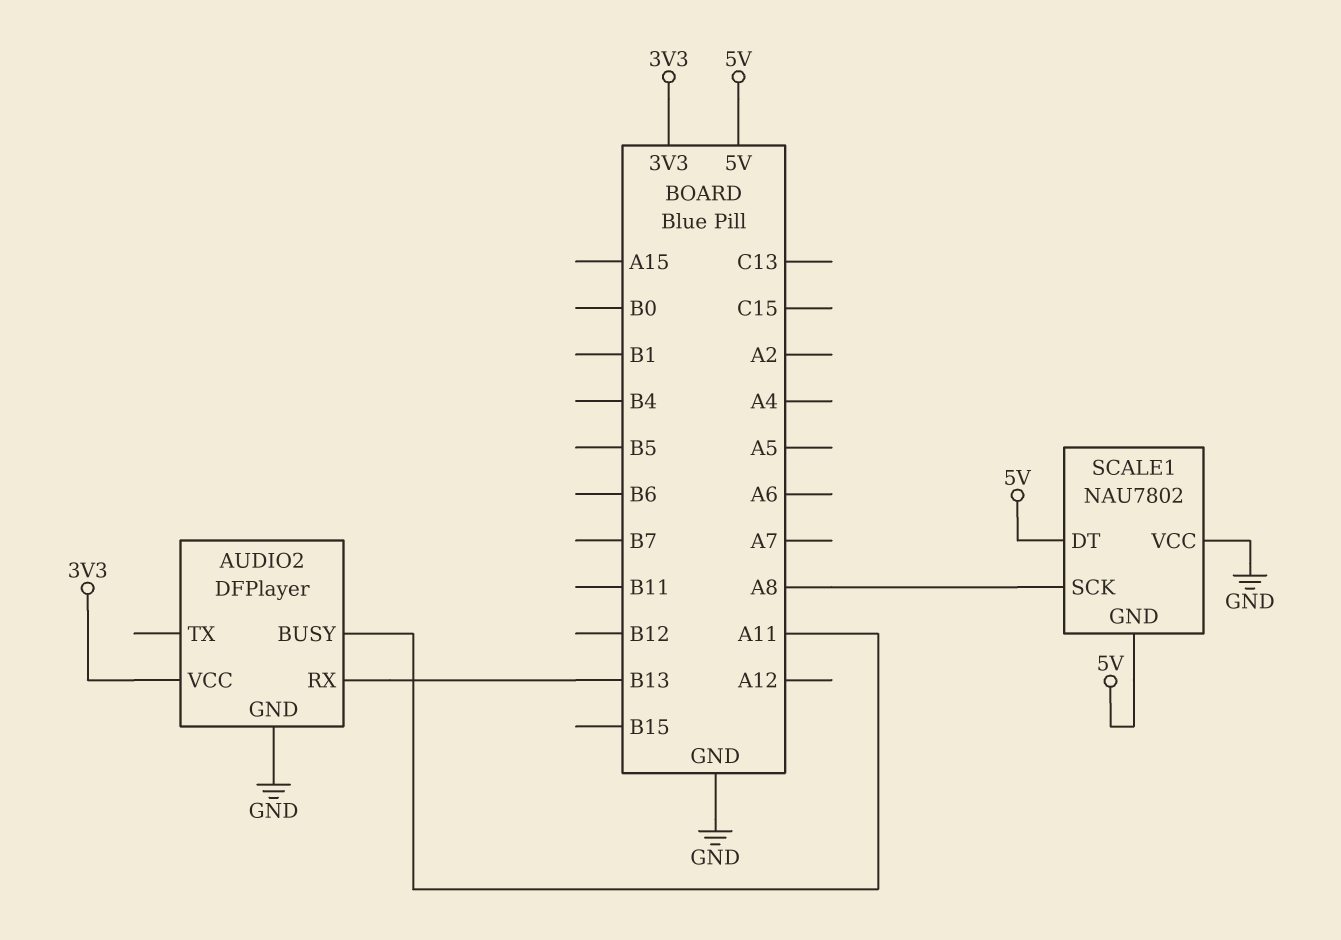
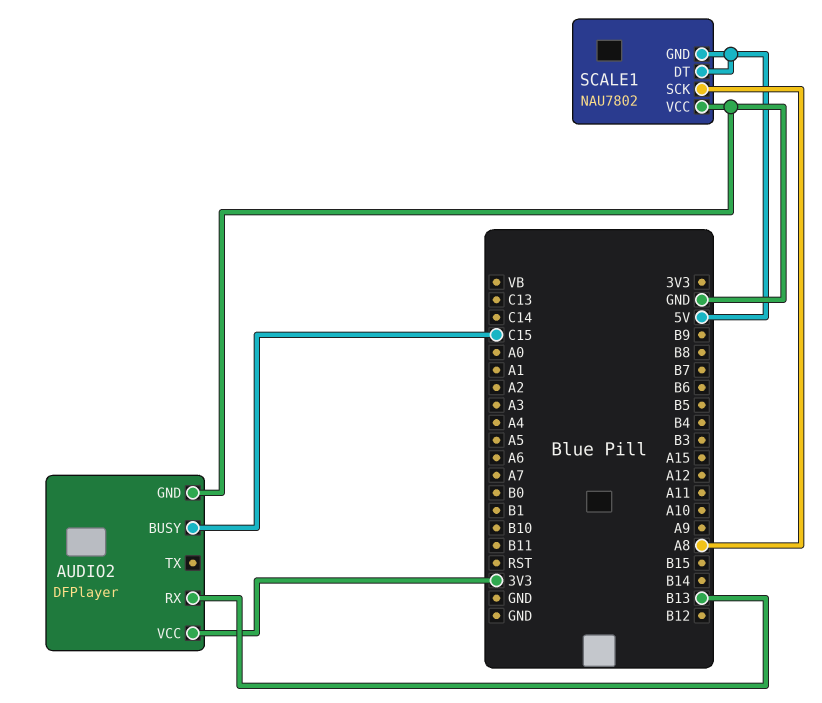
AUDIO2 pin BUSY: A11 -> C15

